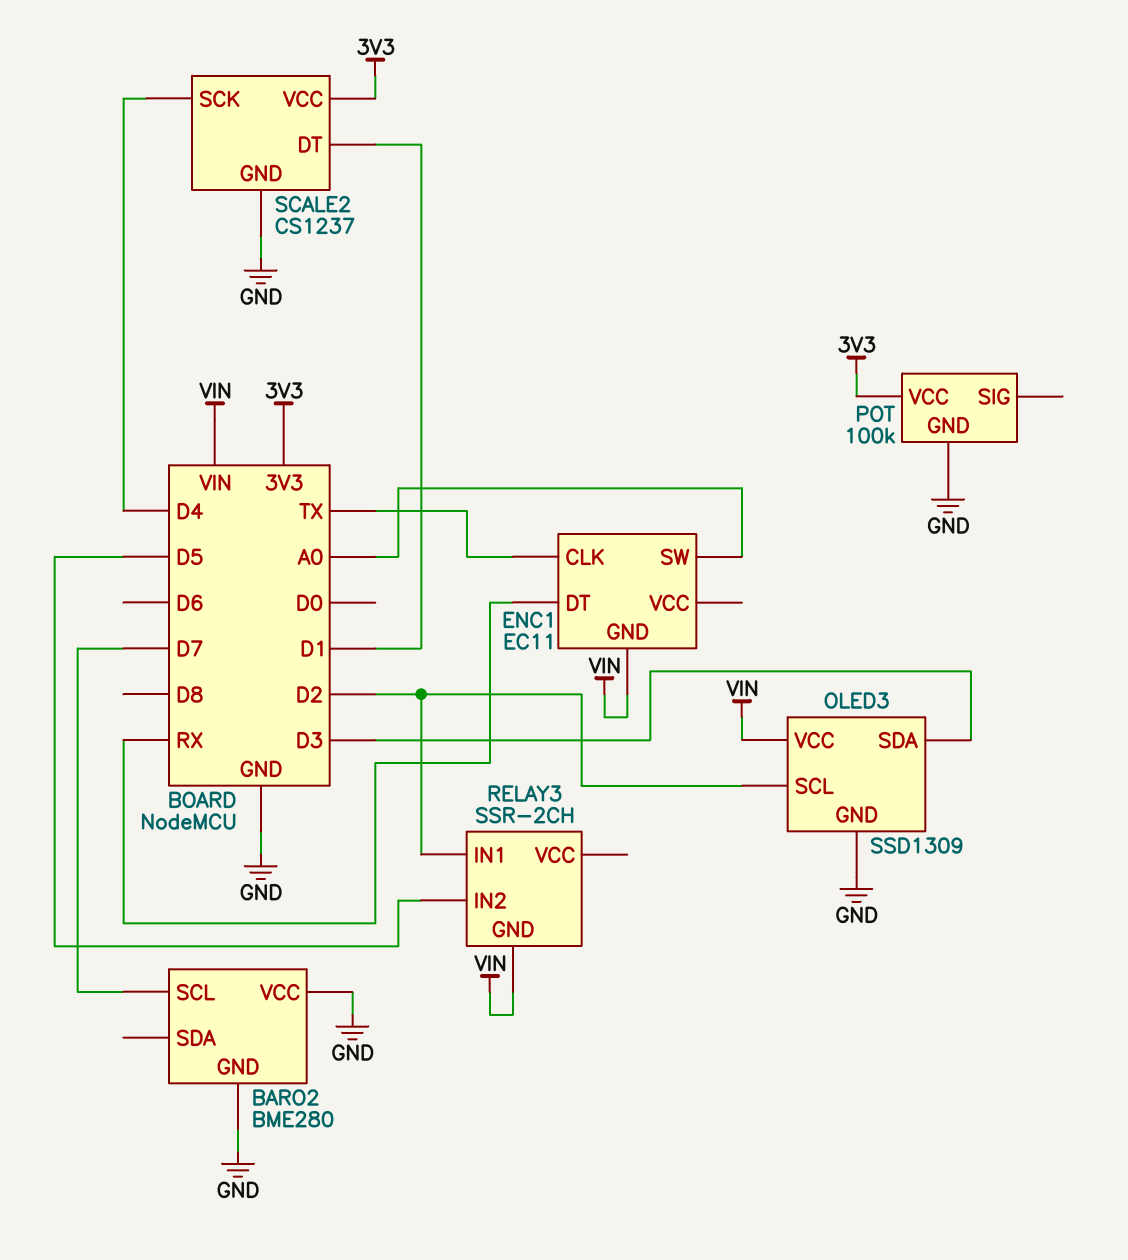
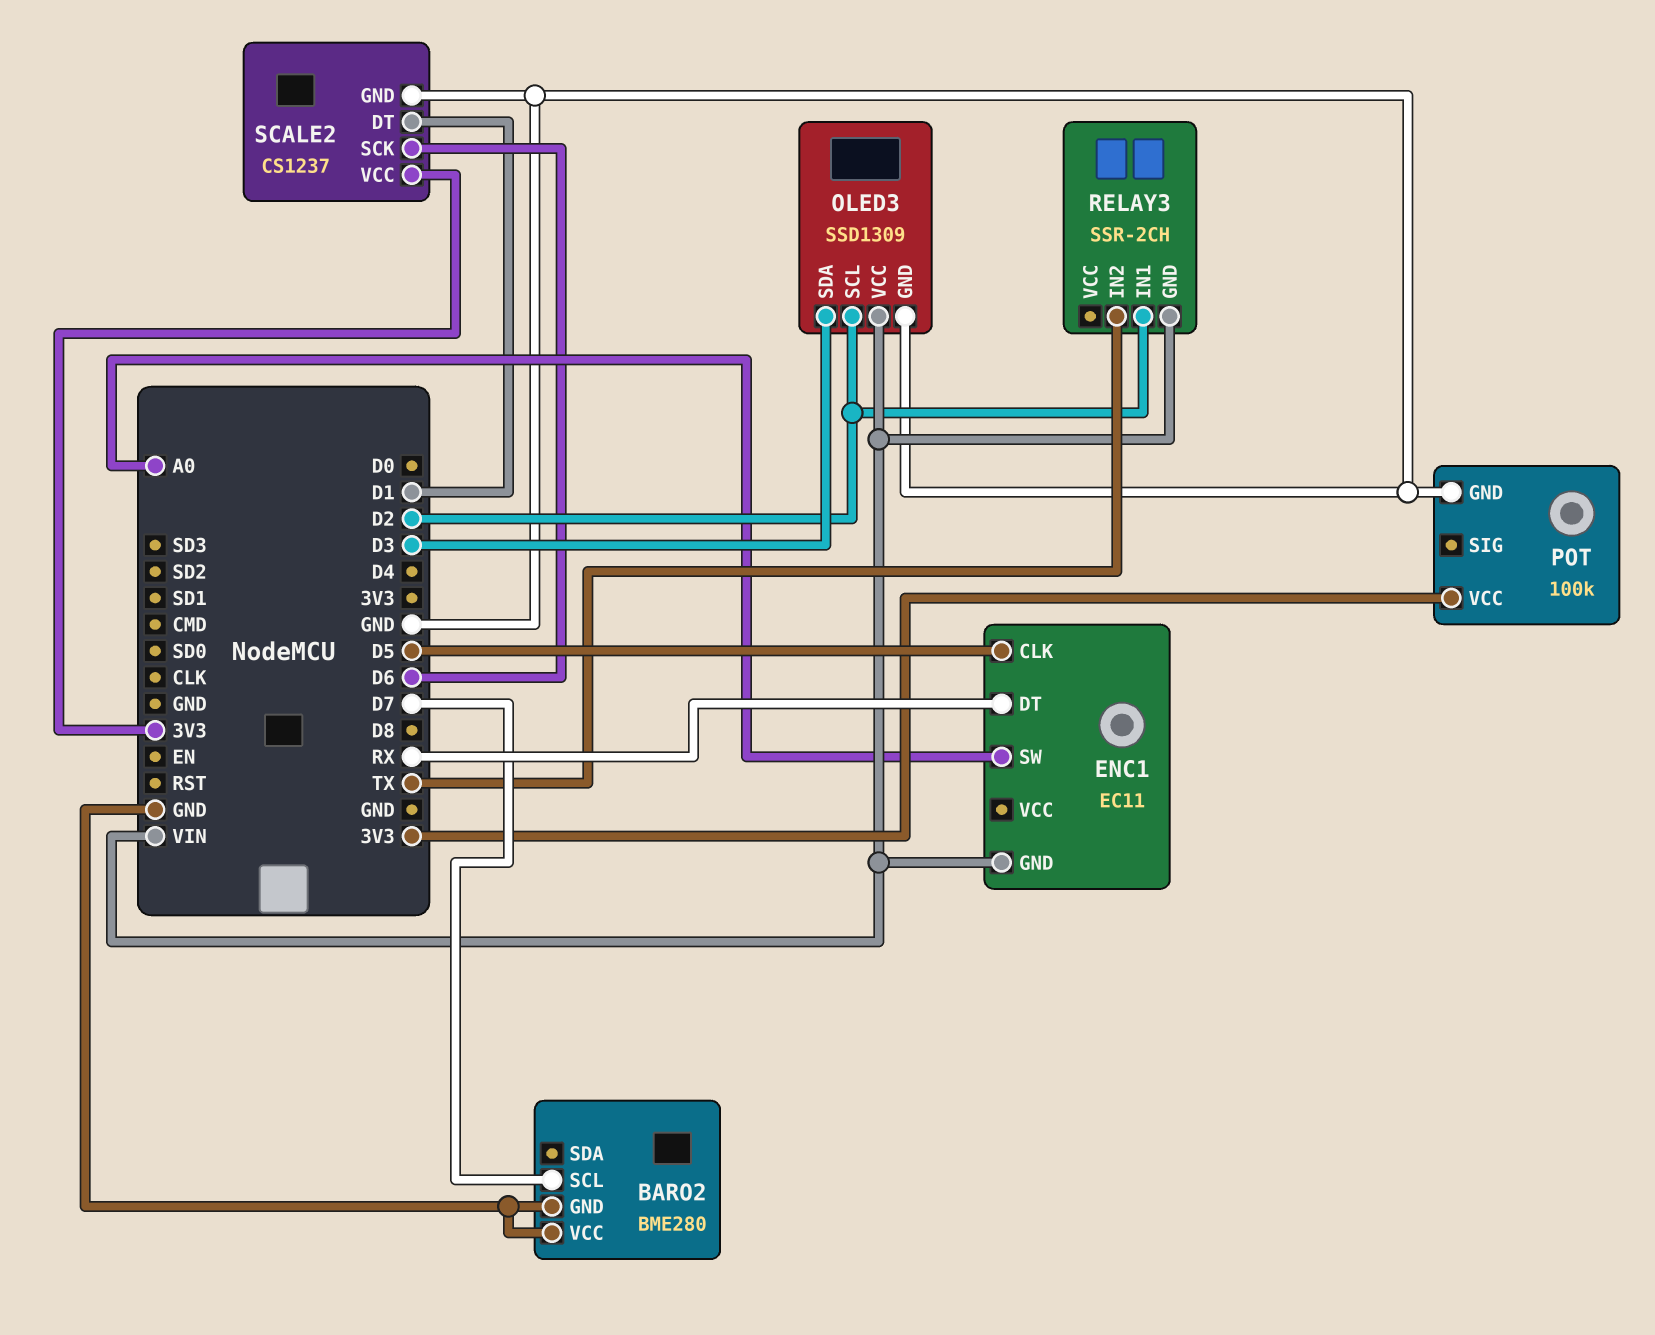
ENC1 pin CLK: TX -> D5
RELAY3 pin IN2: D5 -> TX
SCALE2 pin SCK: D4 -> D6

